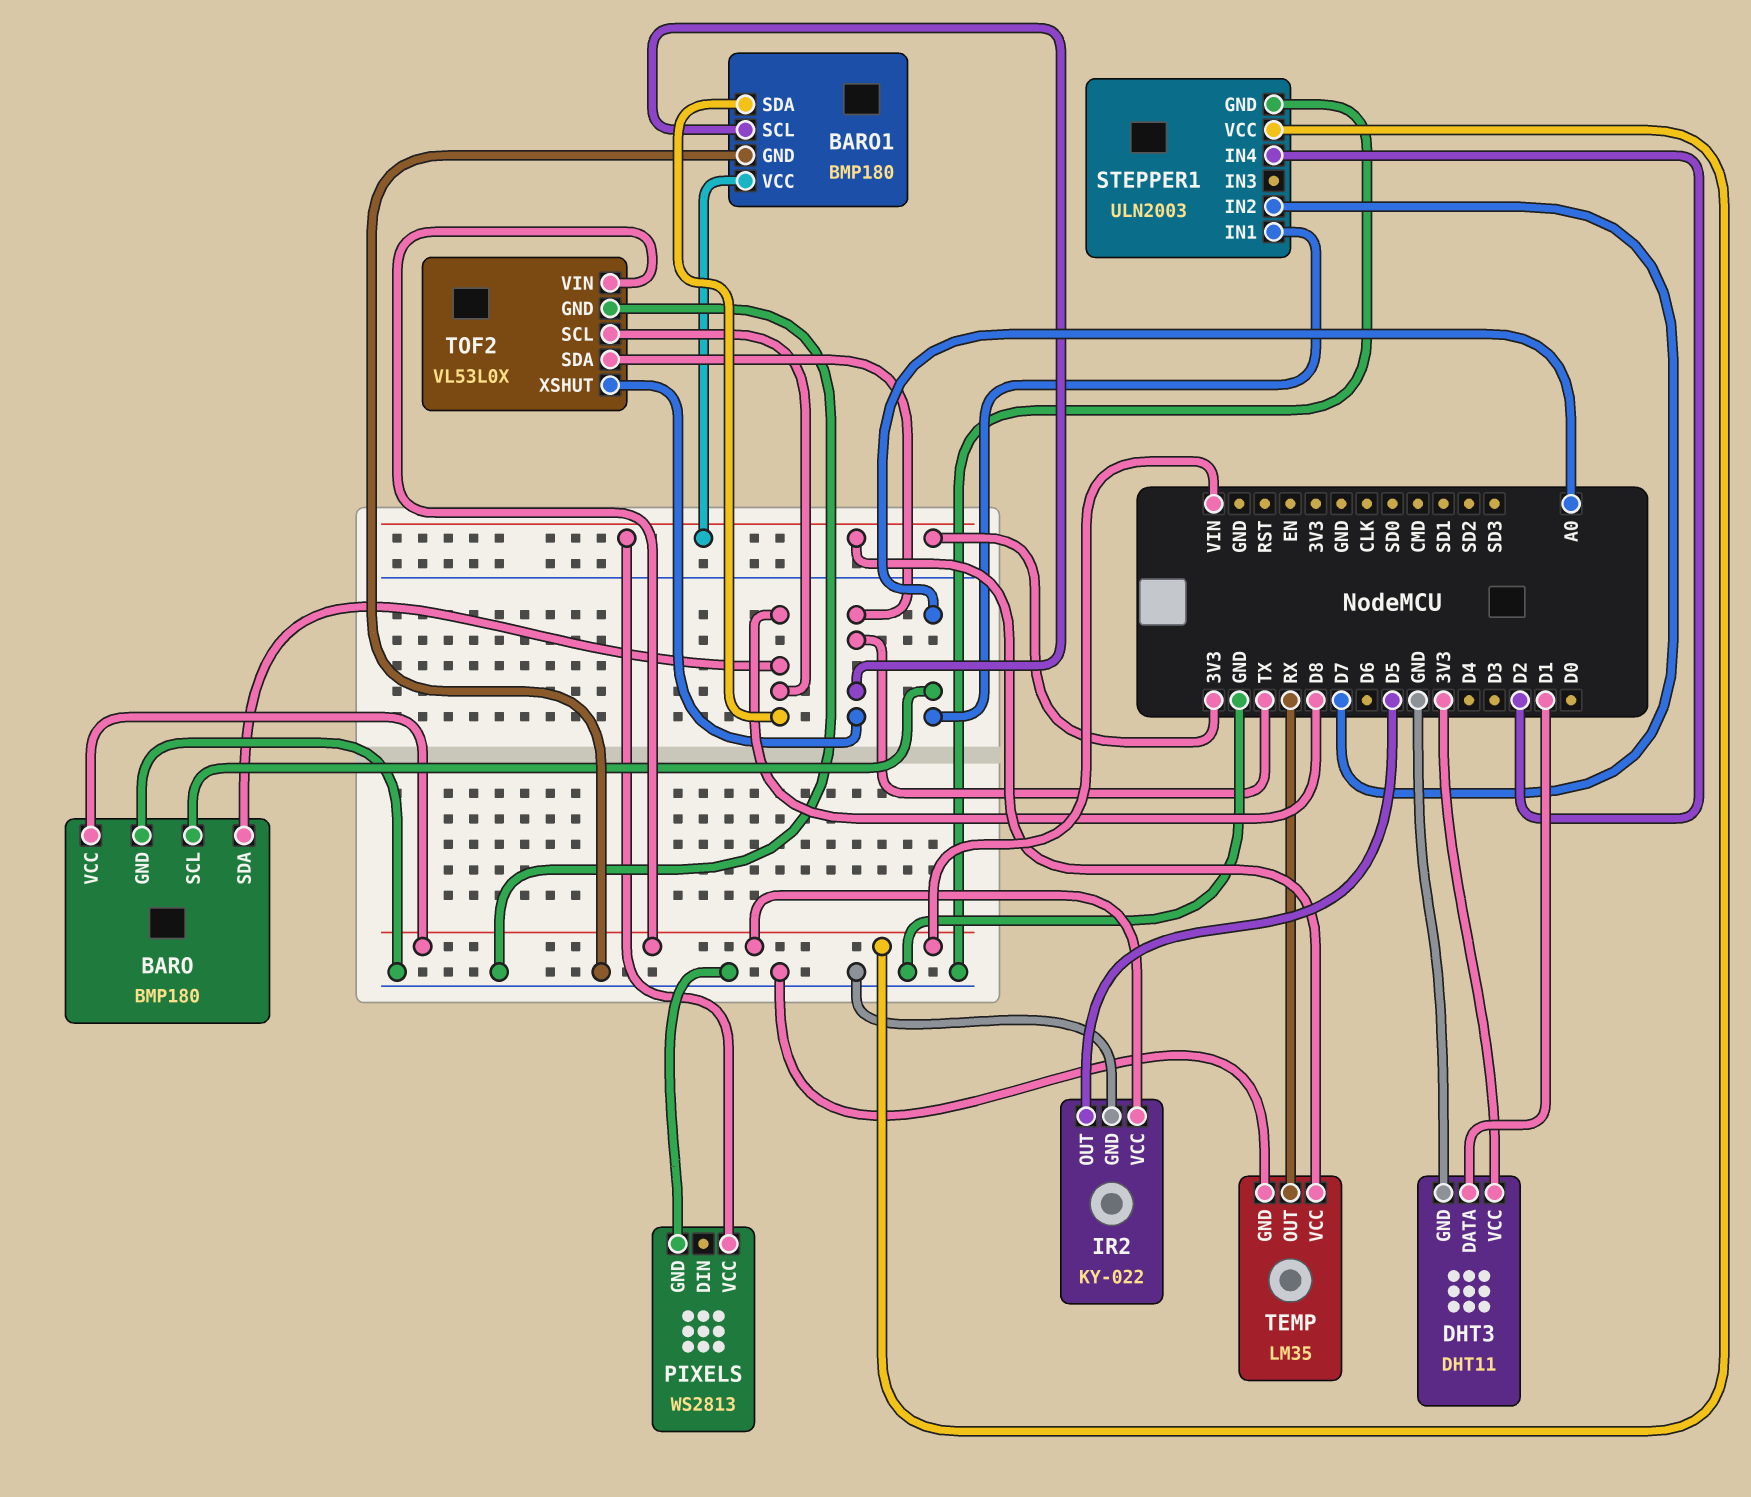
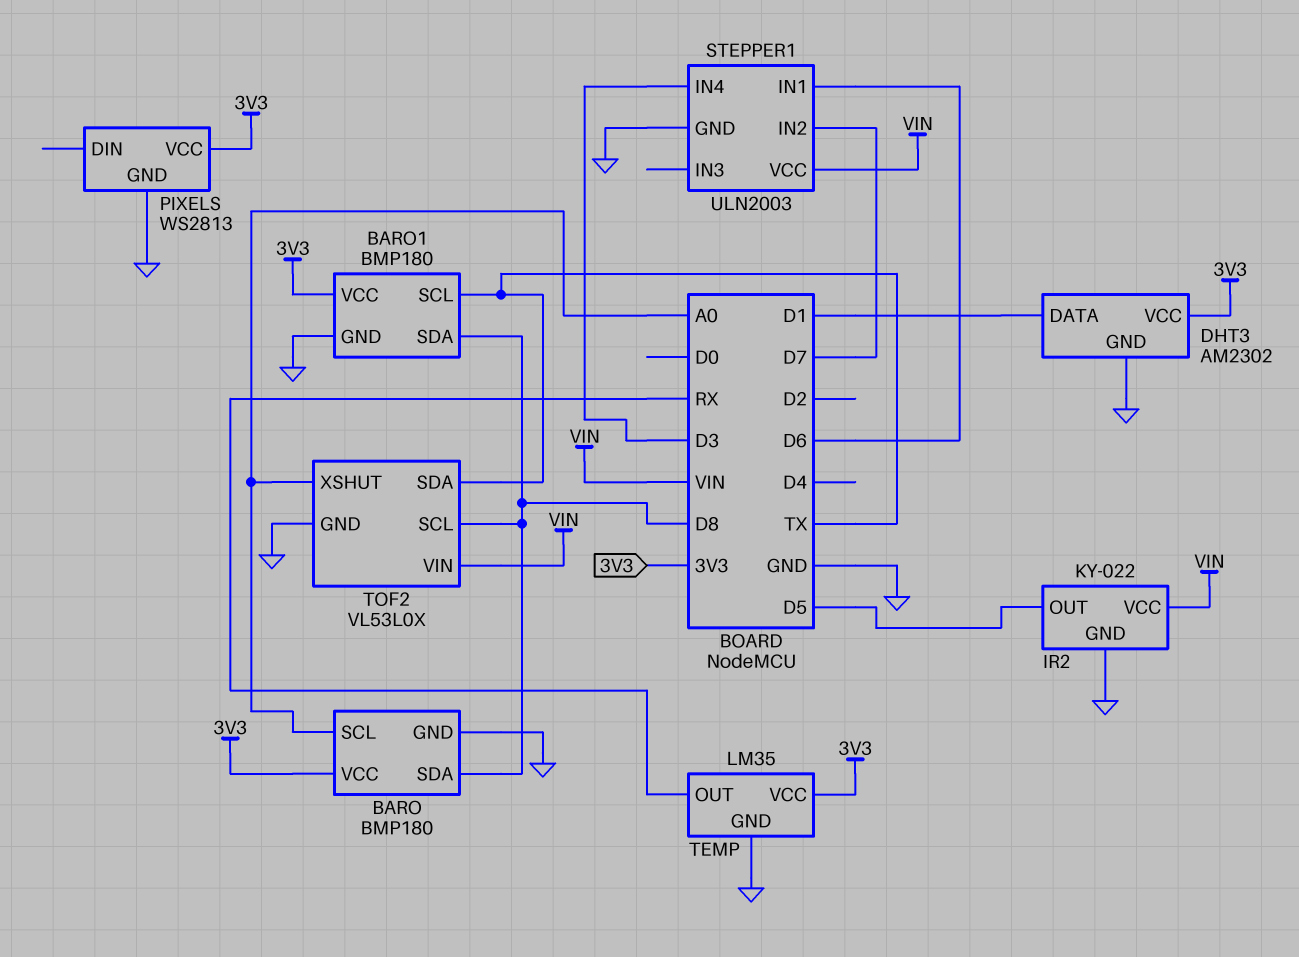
BARO pin VCC: VIN -> 3V3
DHT3: DHT11 -> AM2302
STEPPER1 pin IN1: A0 -> D6
STEPPER1 pin IN4: D2 -> D3
TOF2 pin XSHUT: TX -> A0

